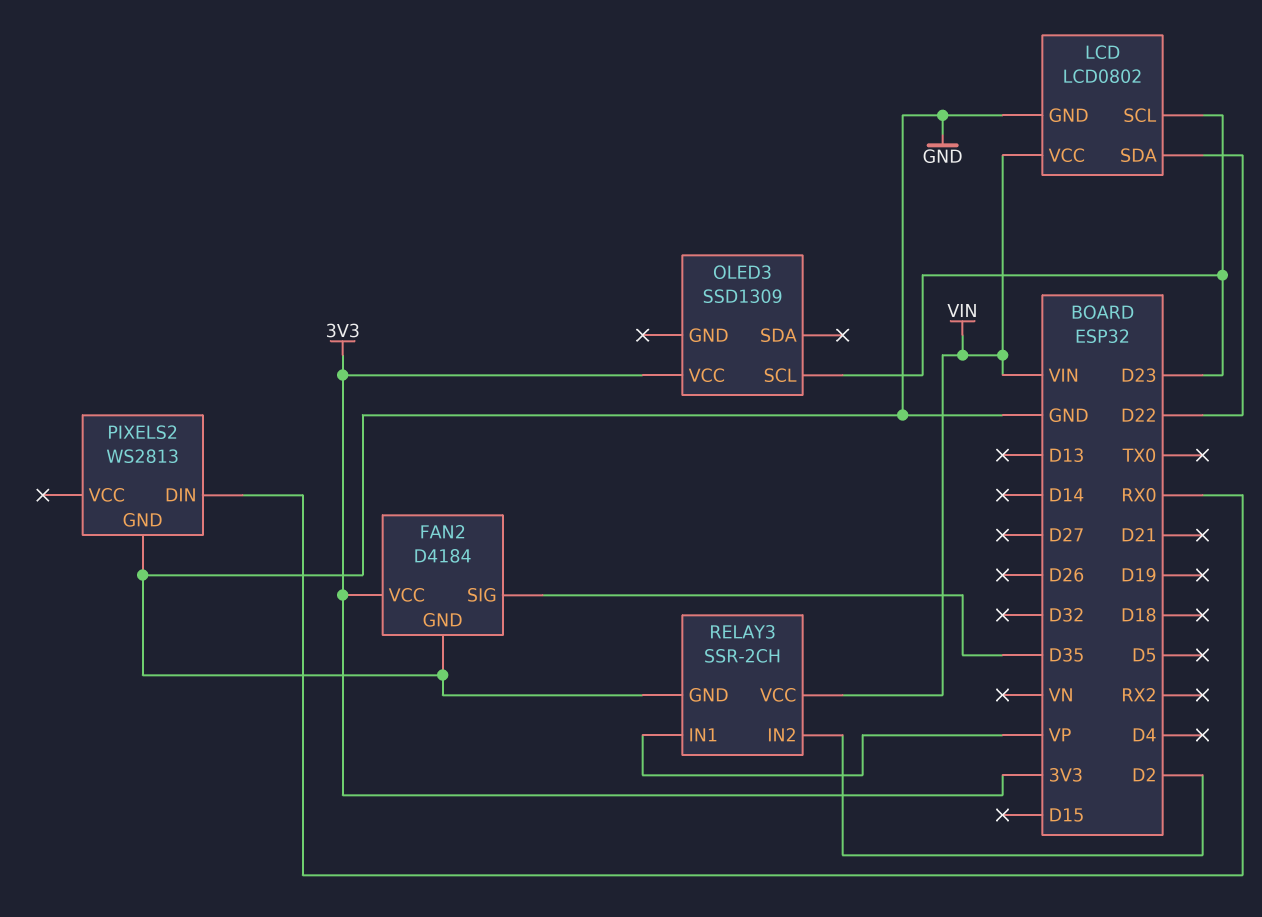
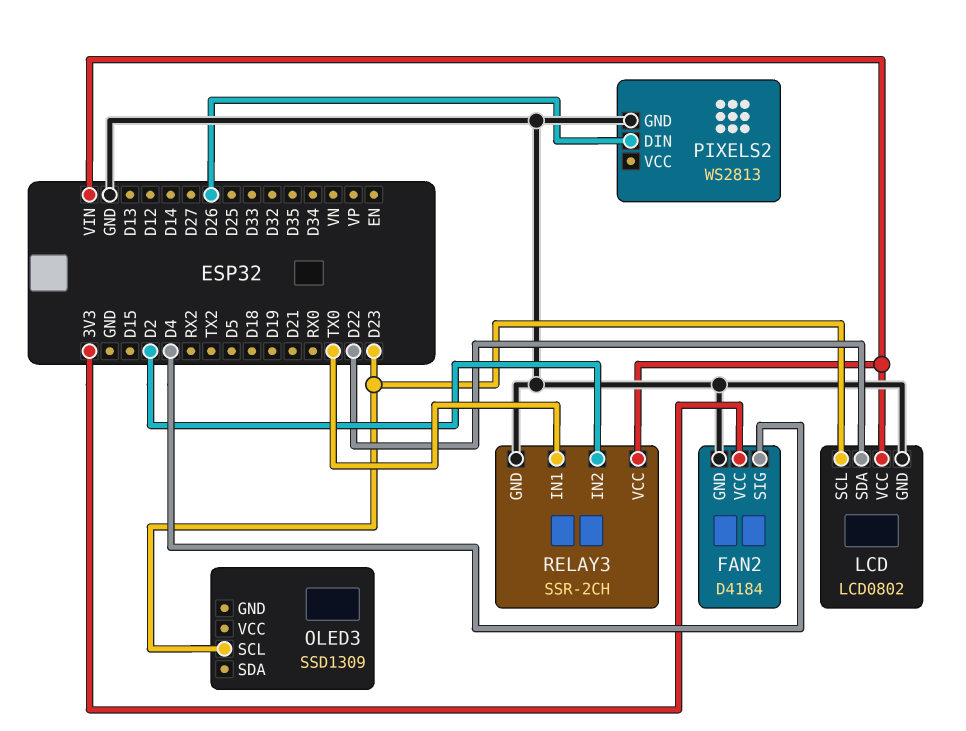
FAN2 pin SIG: D35 -> D4
OLED3 pin VCC: 3V3 -> none
PIXELS2 pin DIN: RX0 -> D26
RELAY3 pin IN1: VP -> TX0

